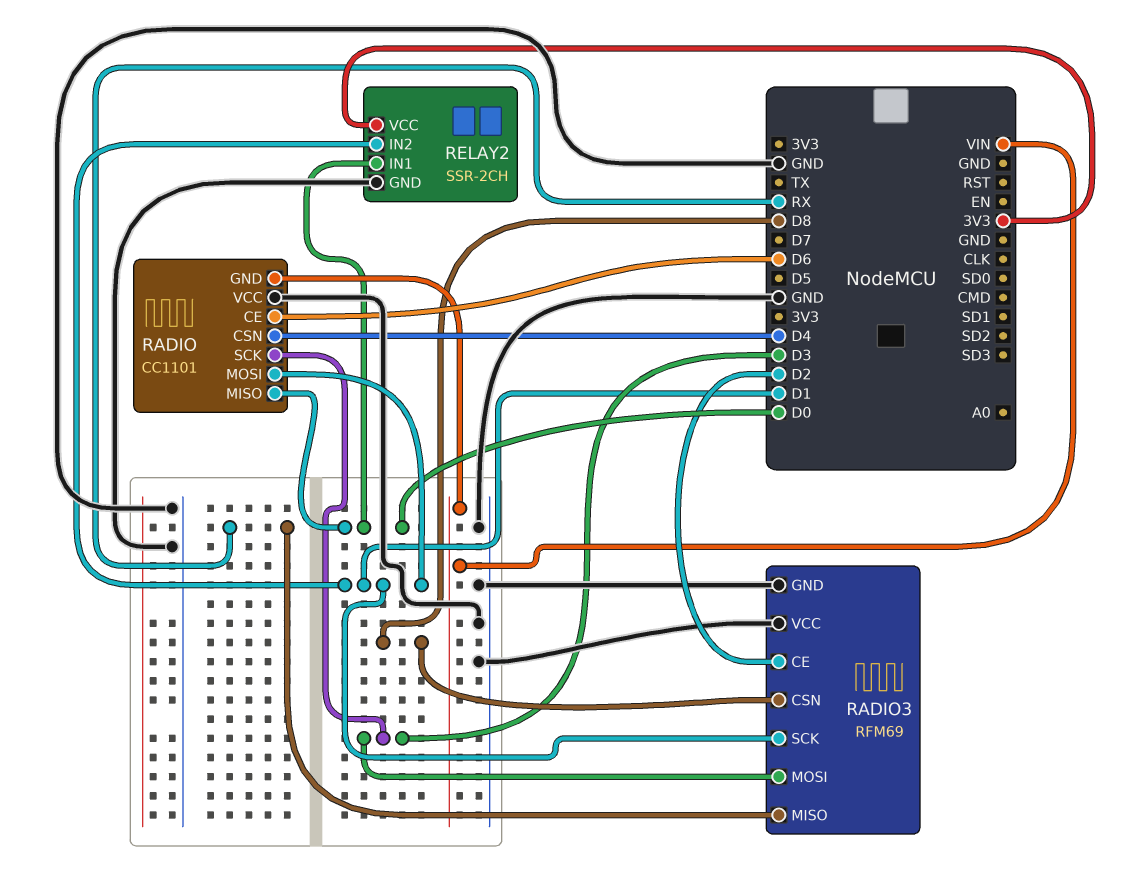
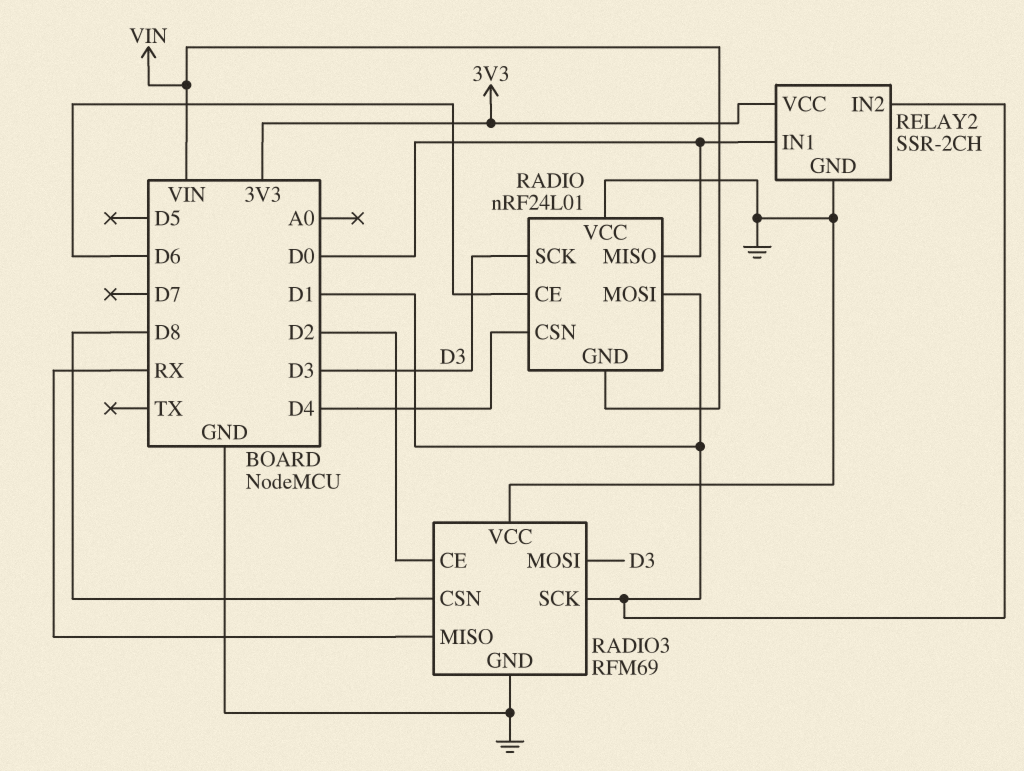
RADIO: CC1101 -> nRF24L01

